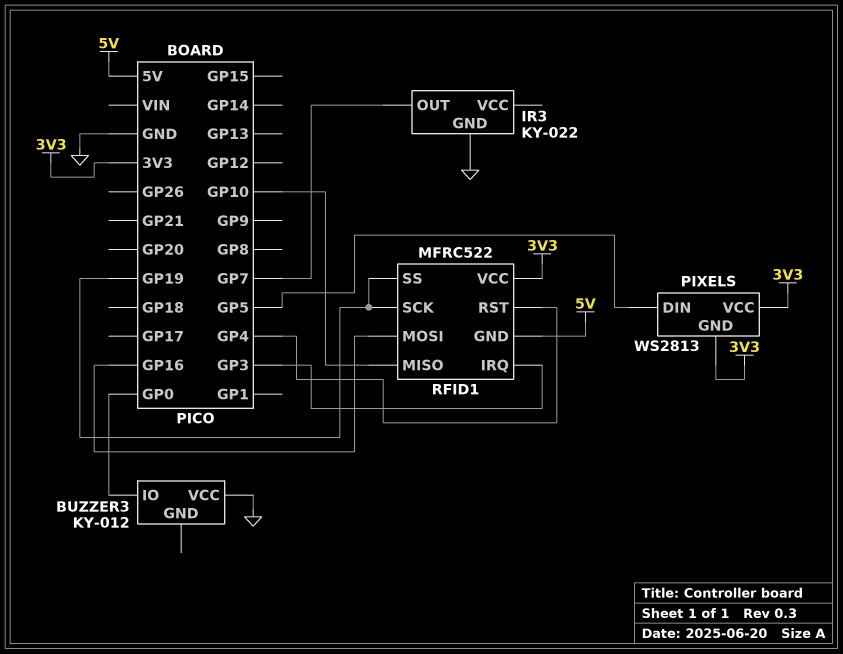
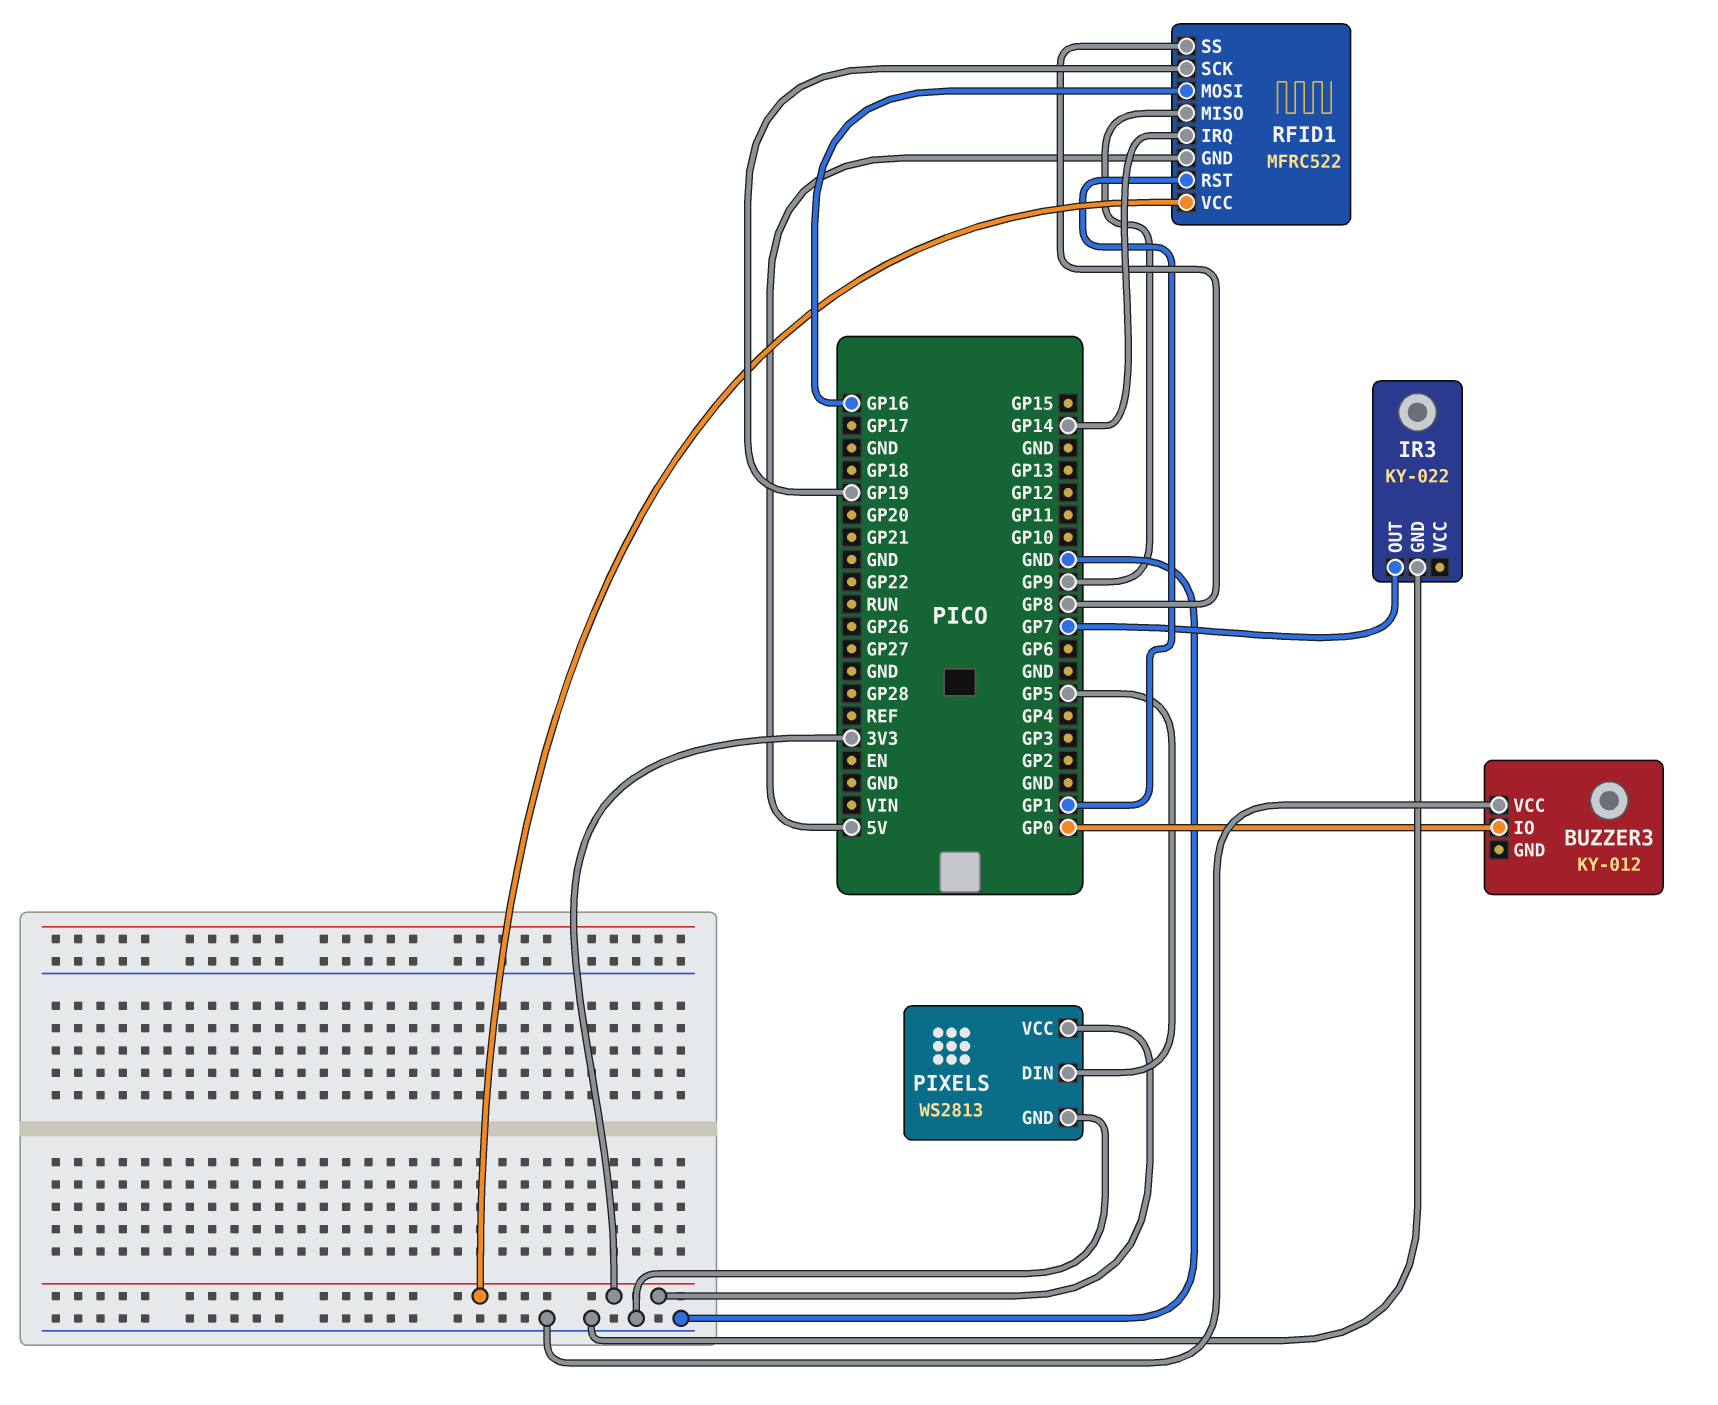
PIXELS pin GND: 3V3 -> GND
RFID1 pin IRQ: GP3 -> GP14
RFID1 pin MISO: GP10 -> GP9
RFID1 pin RST: GP4 -> GP1
RFID1 pin SS: GP19 -> GP8

